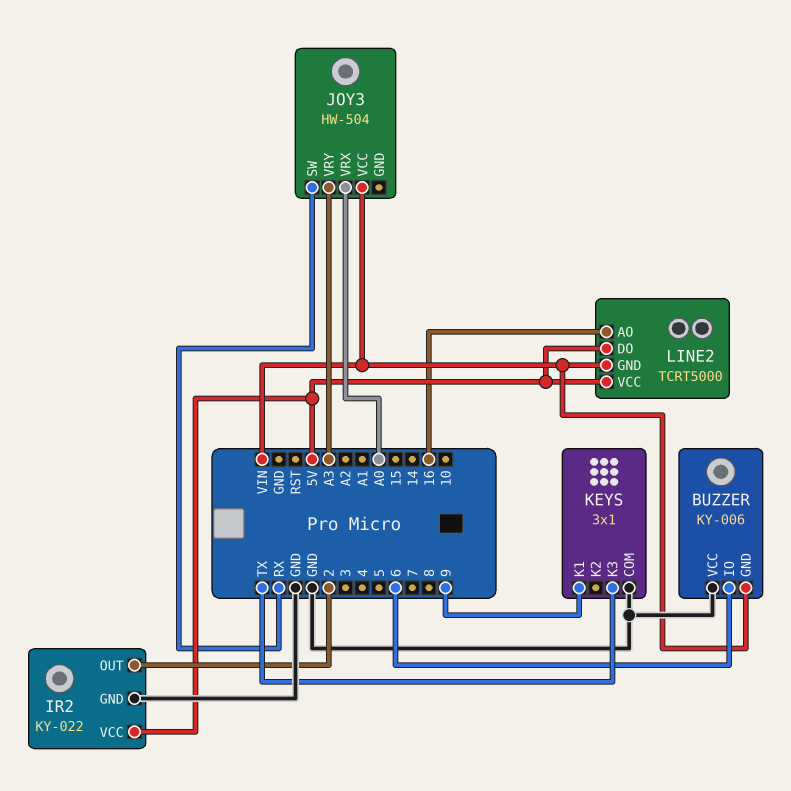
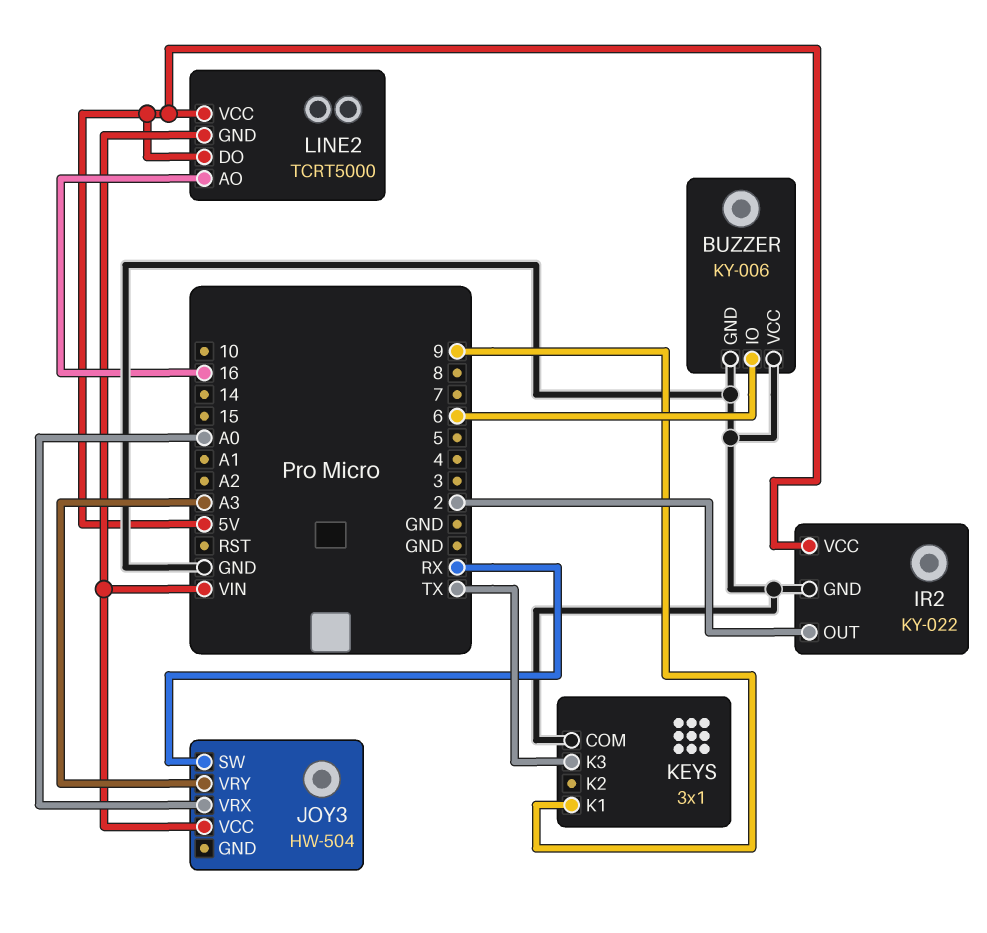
BUZZER pin GND: VIN -> GND

